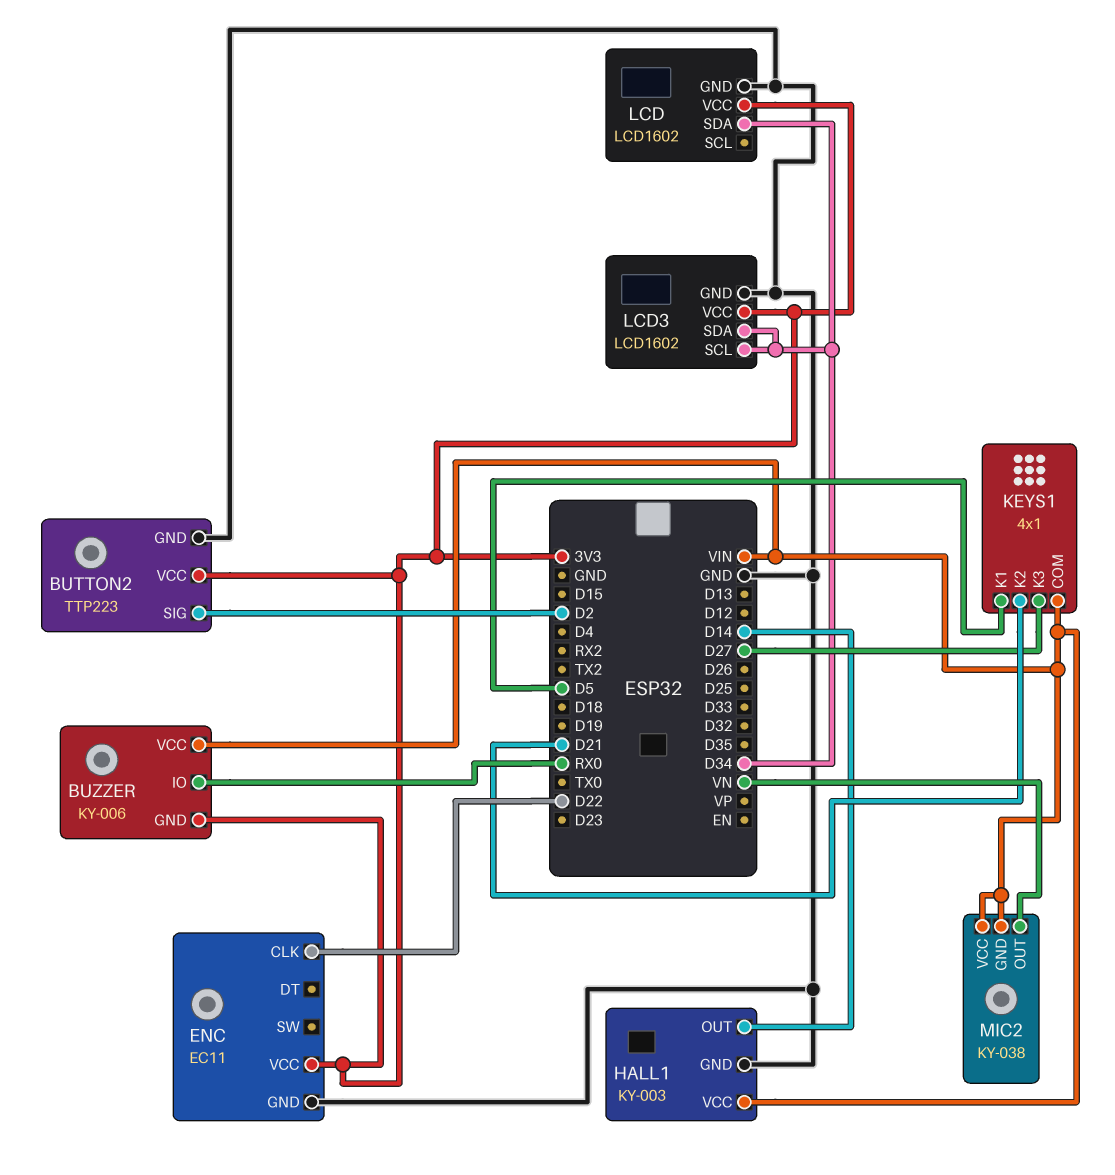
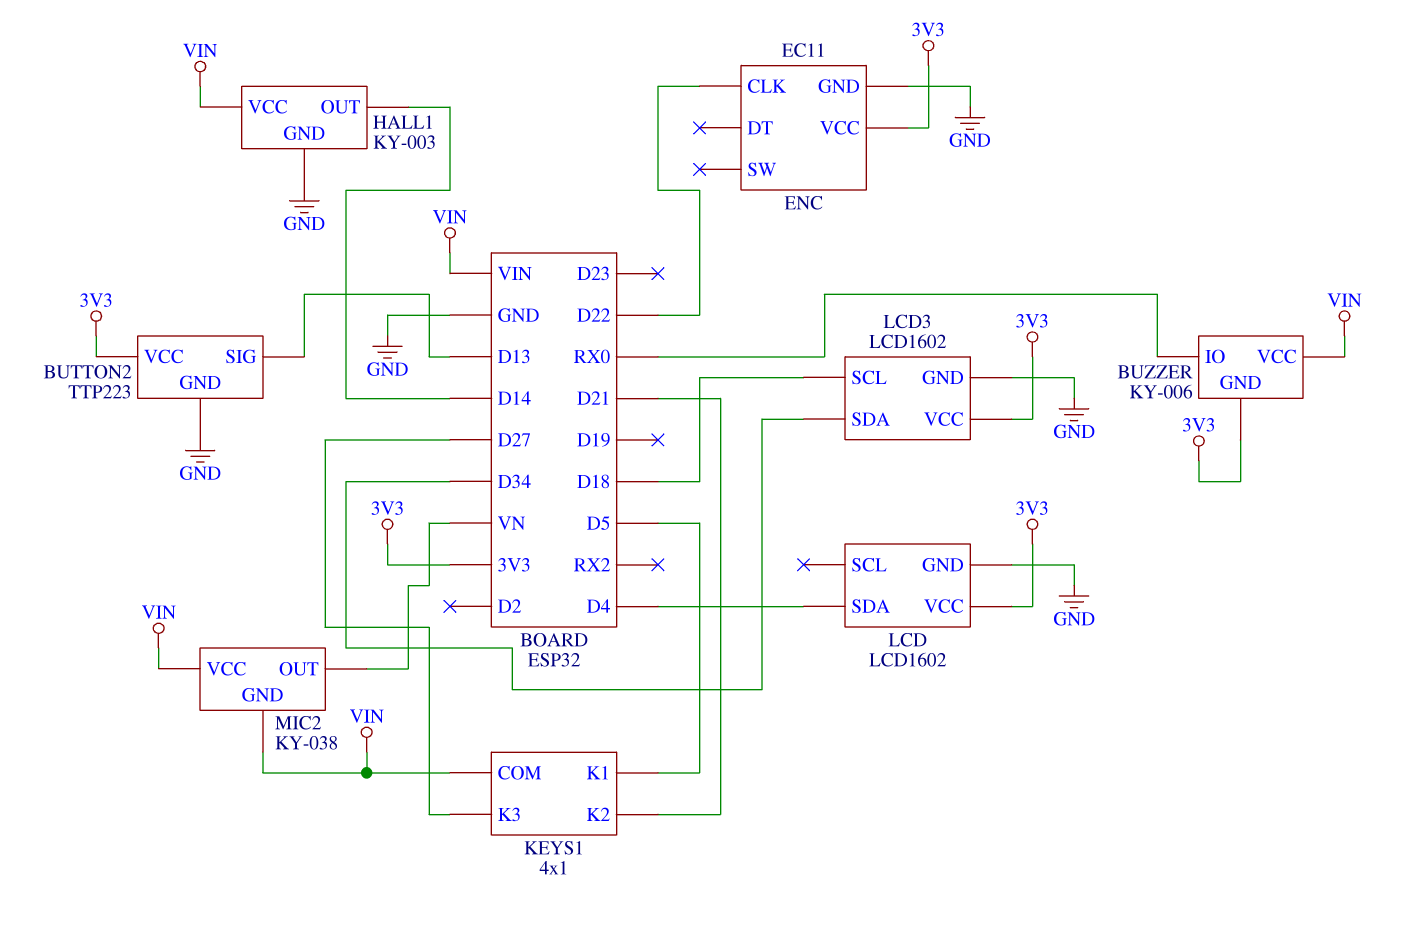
BUTTON2 pin SIG: D2 -> D13
LCD pin SDA: D34 -> D4
LCD3 pin SCL: D34 -> D18

